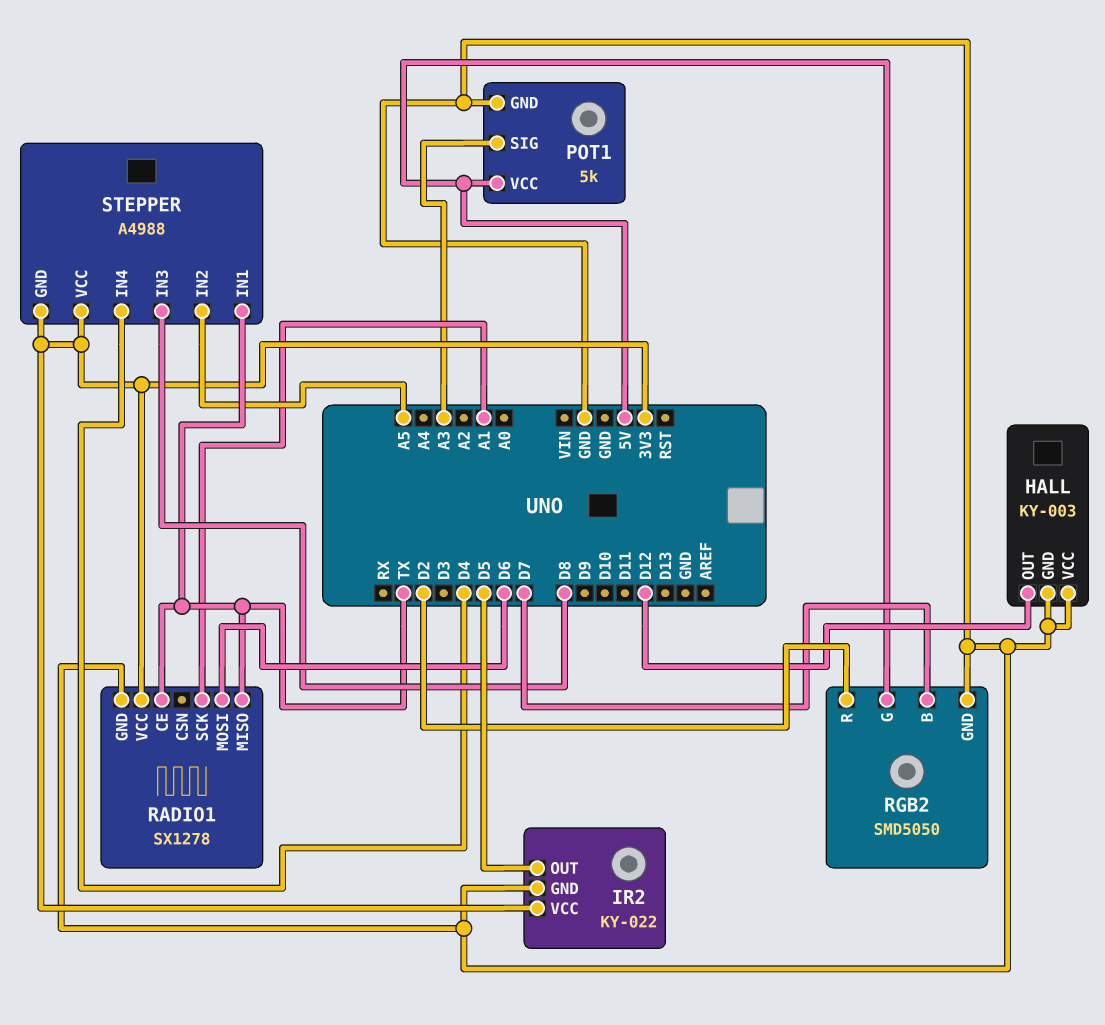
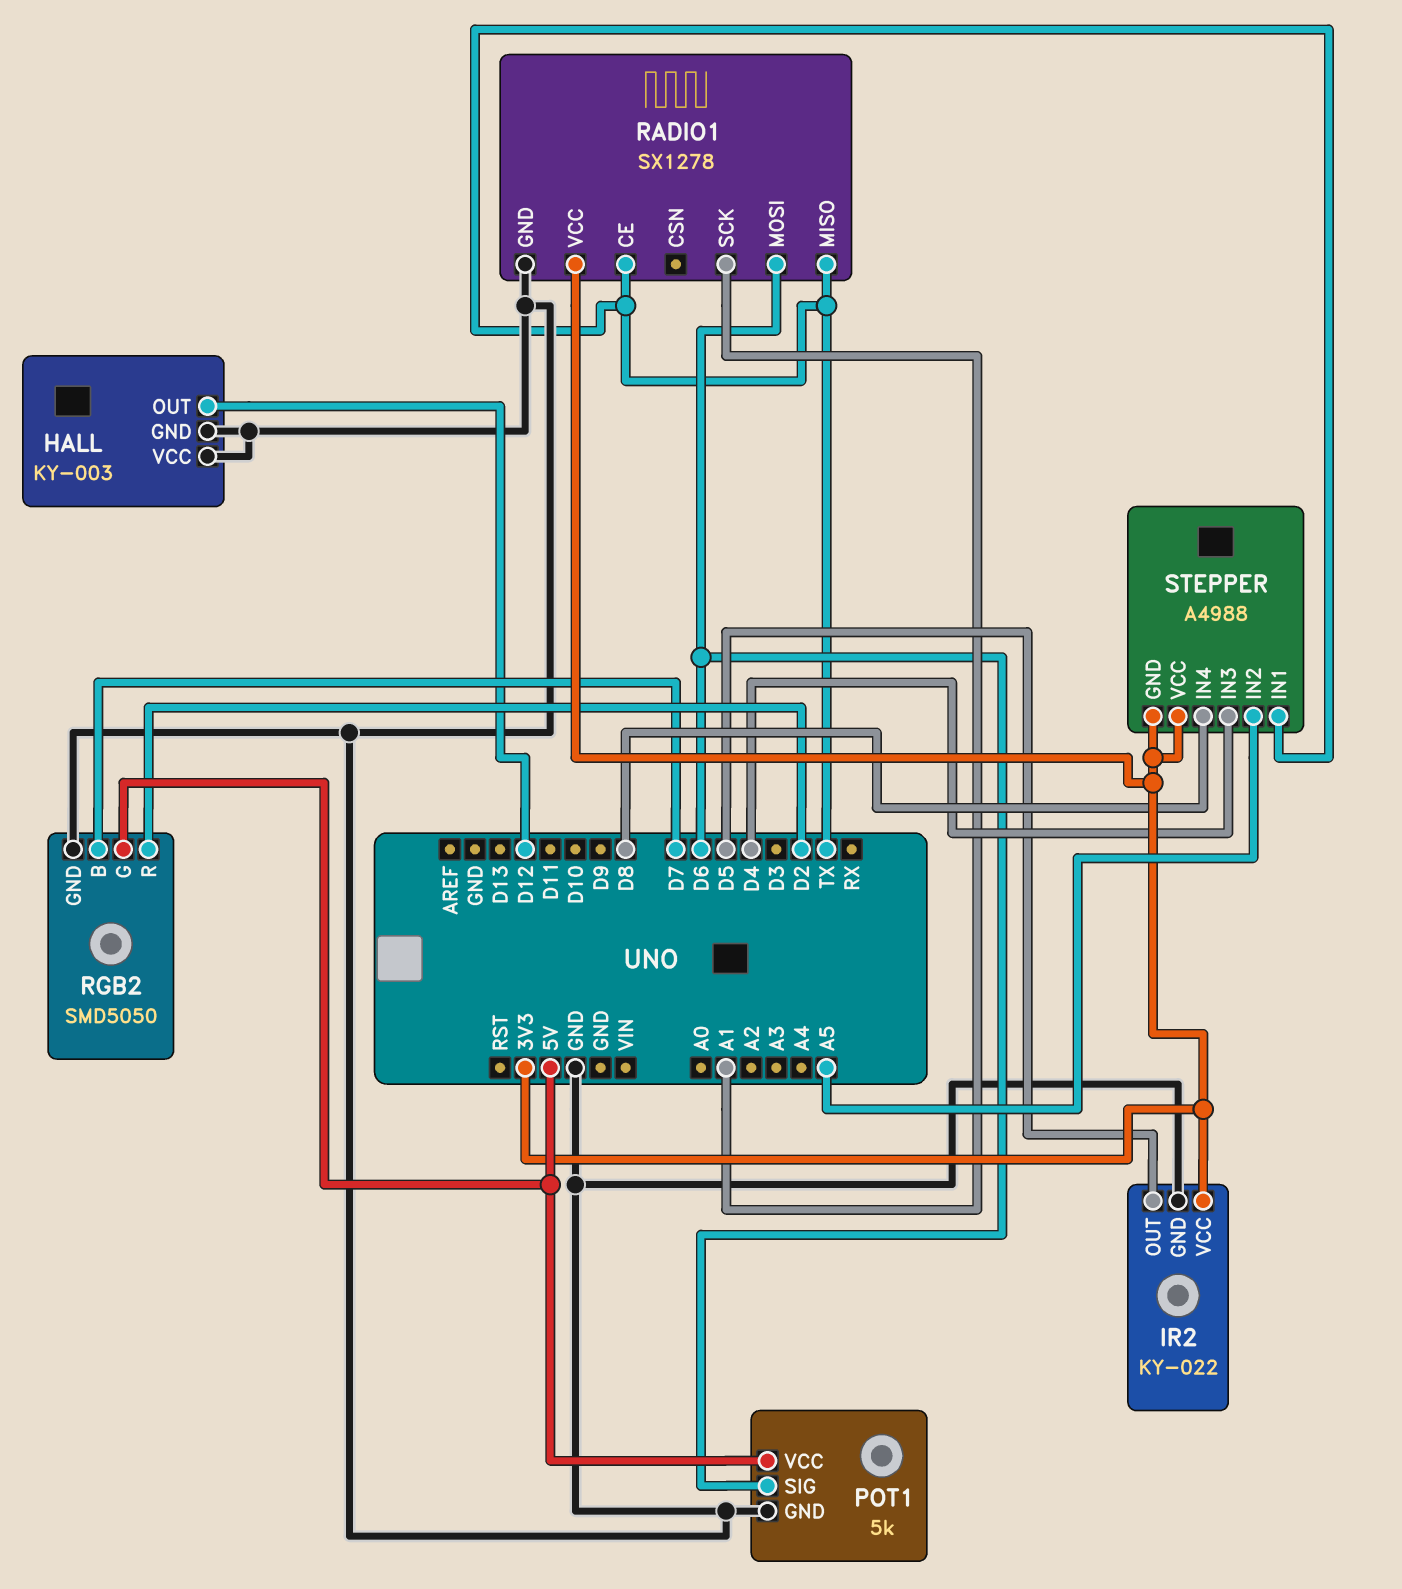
POT1 pin SIG: A3 -> D6
STEPPER pin IN3: D8 -> D4
STEPPER pin IN4: D4 -> D8

